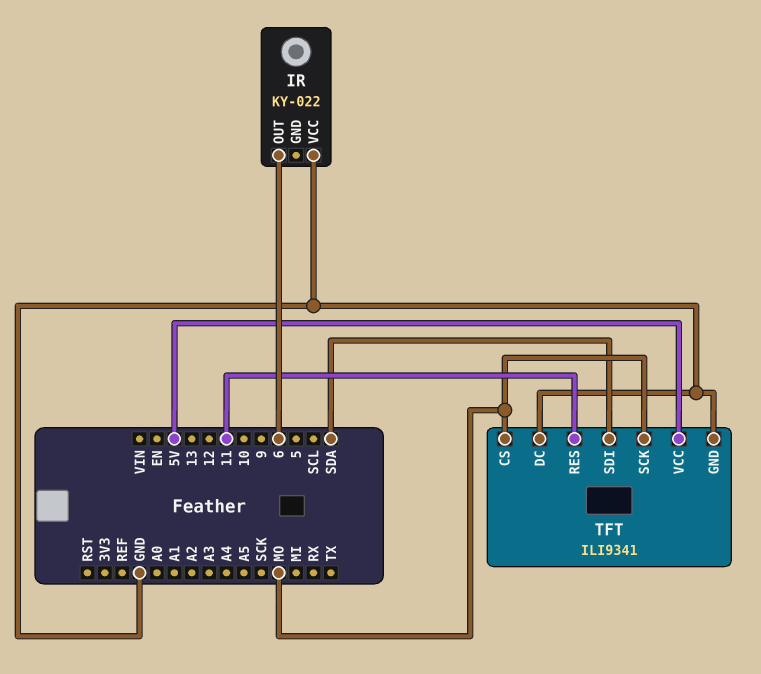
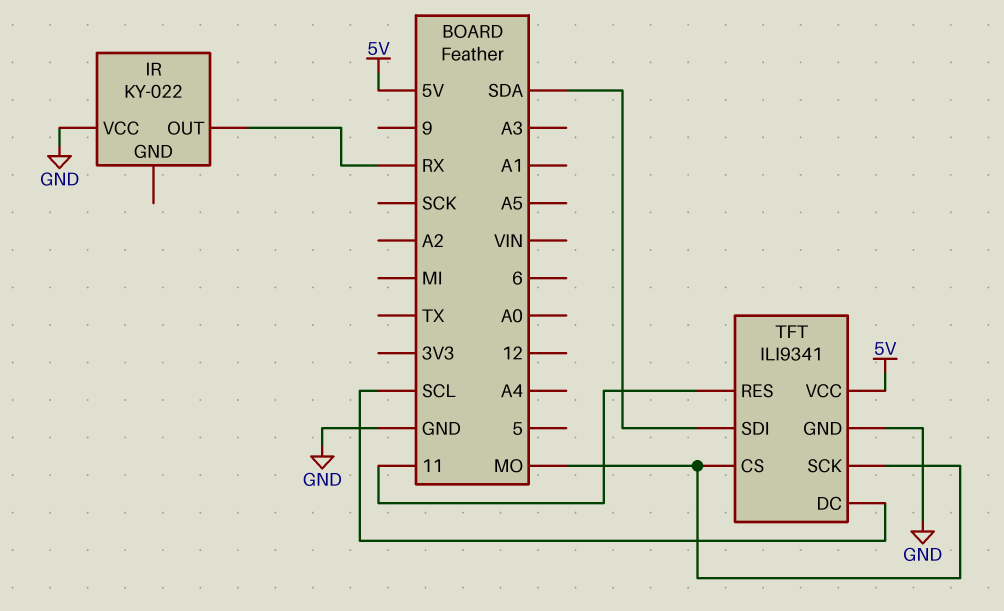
IR pin OUT: 6 -> RX
TFT pin DC: GND -> SCL

